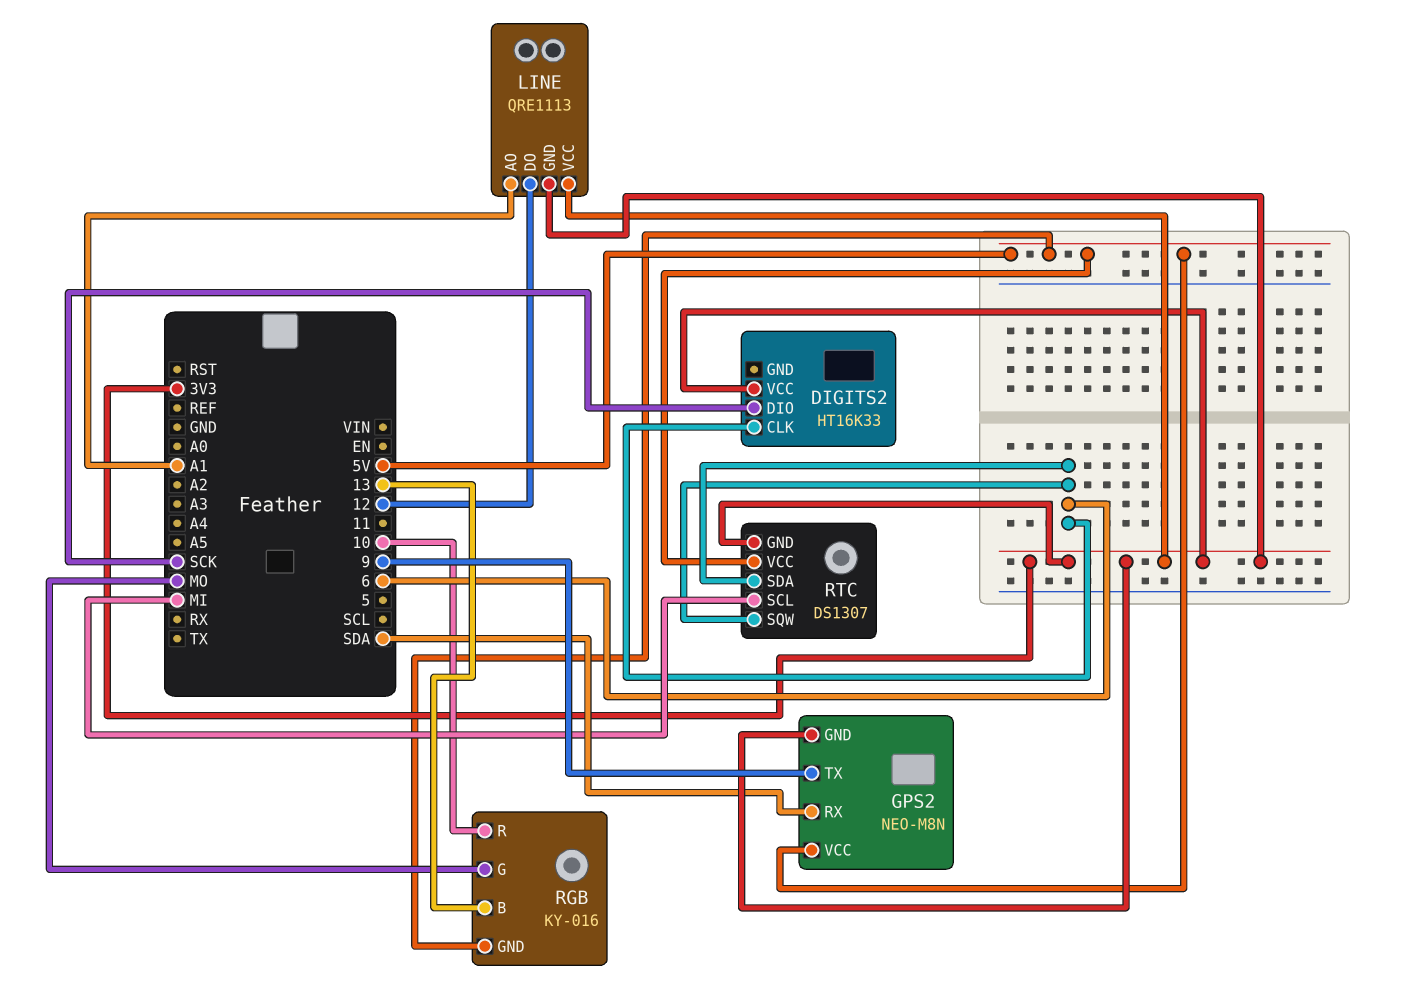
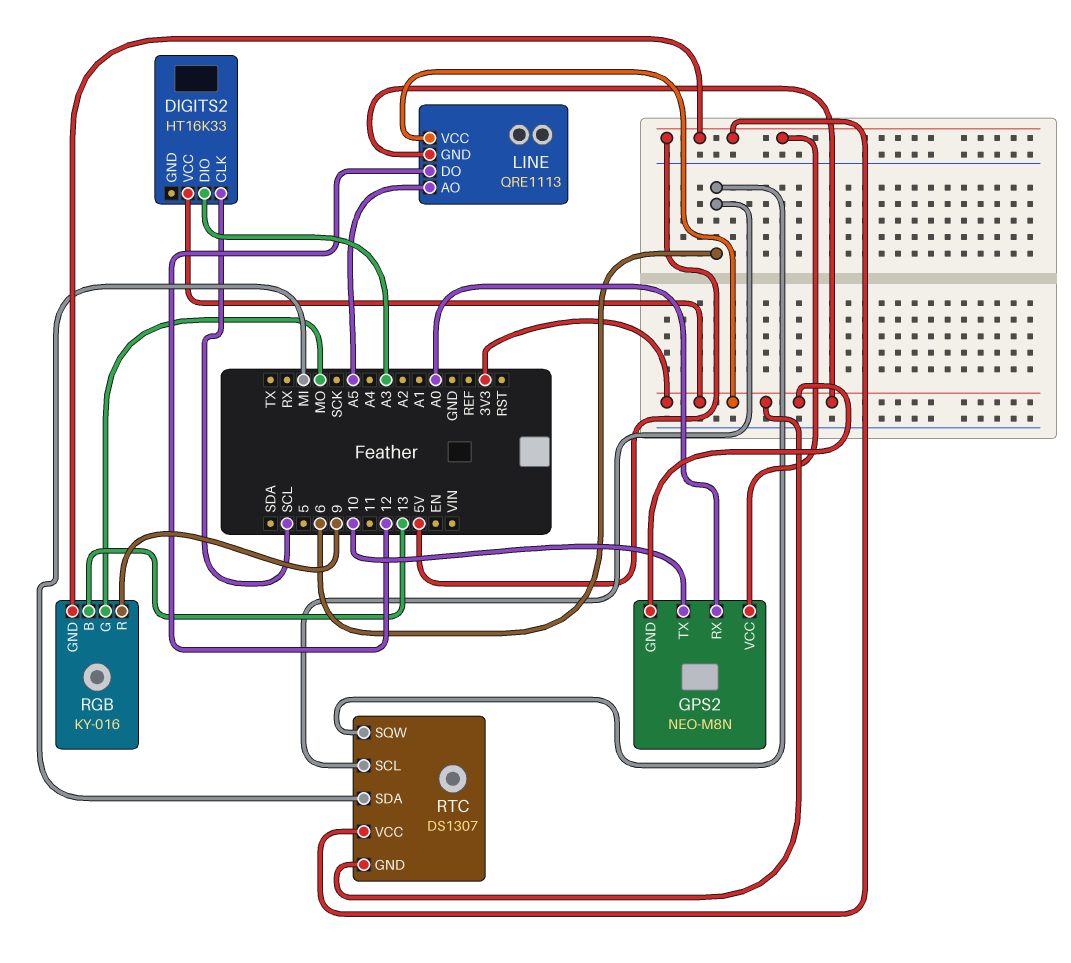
DIGITS2 pin CLK: 6 -> SCL
DIGITS2 pin DIO: SCK -> A3
GPS2 pin RX: SDA -> A0
GPS2 pin TX: 9 -> 10
LINE pin AO: A1 -> A5
RGB pin R: 10 -> 9
RTC pin SCL: MI -> 6
RTC pin SDA: 6 -> MI

